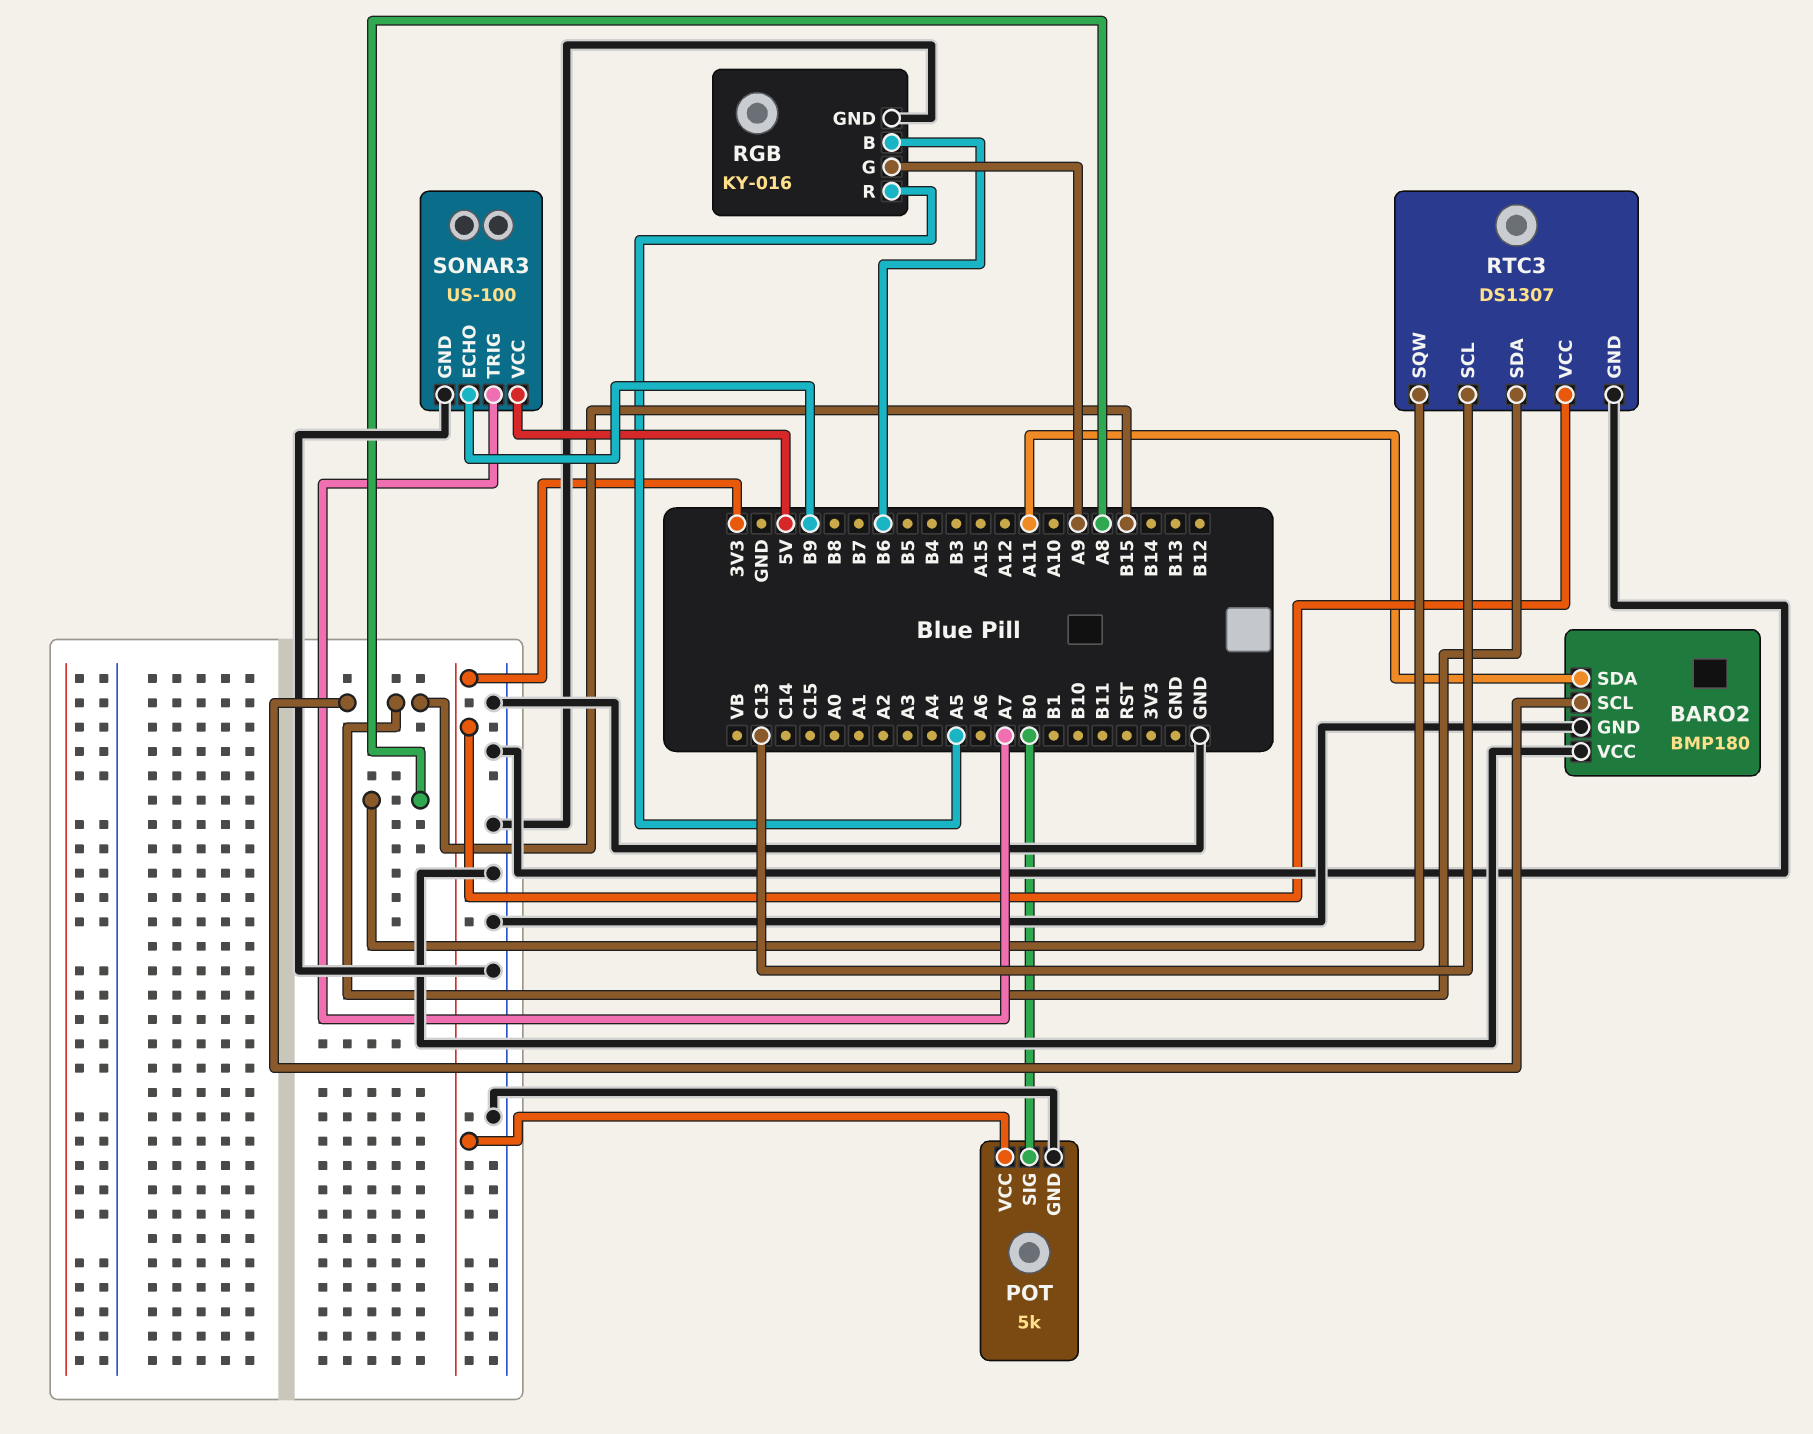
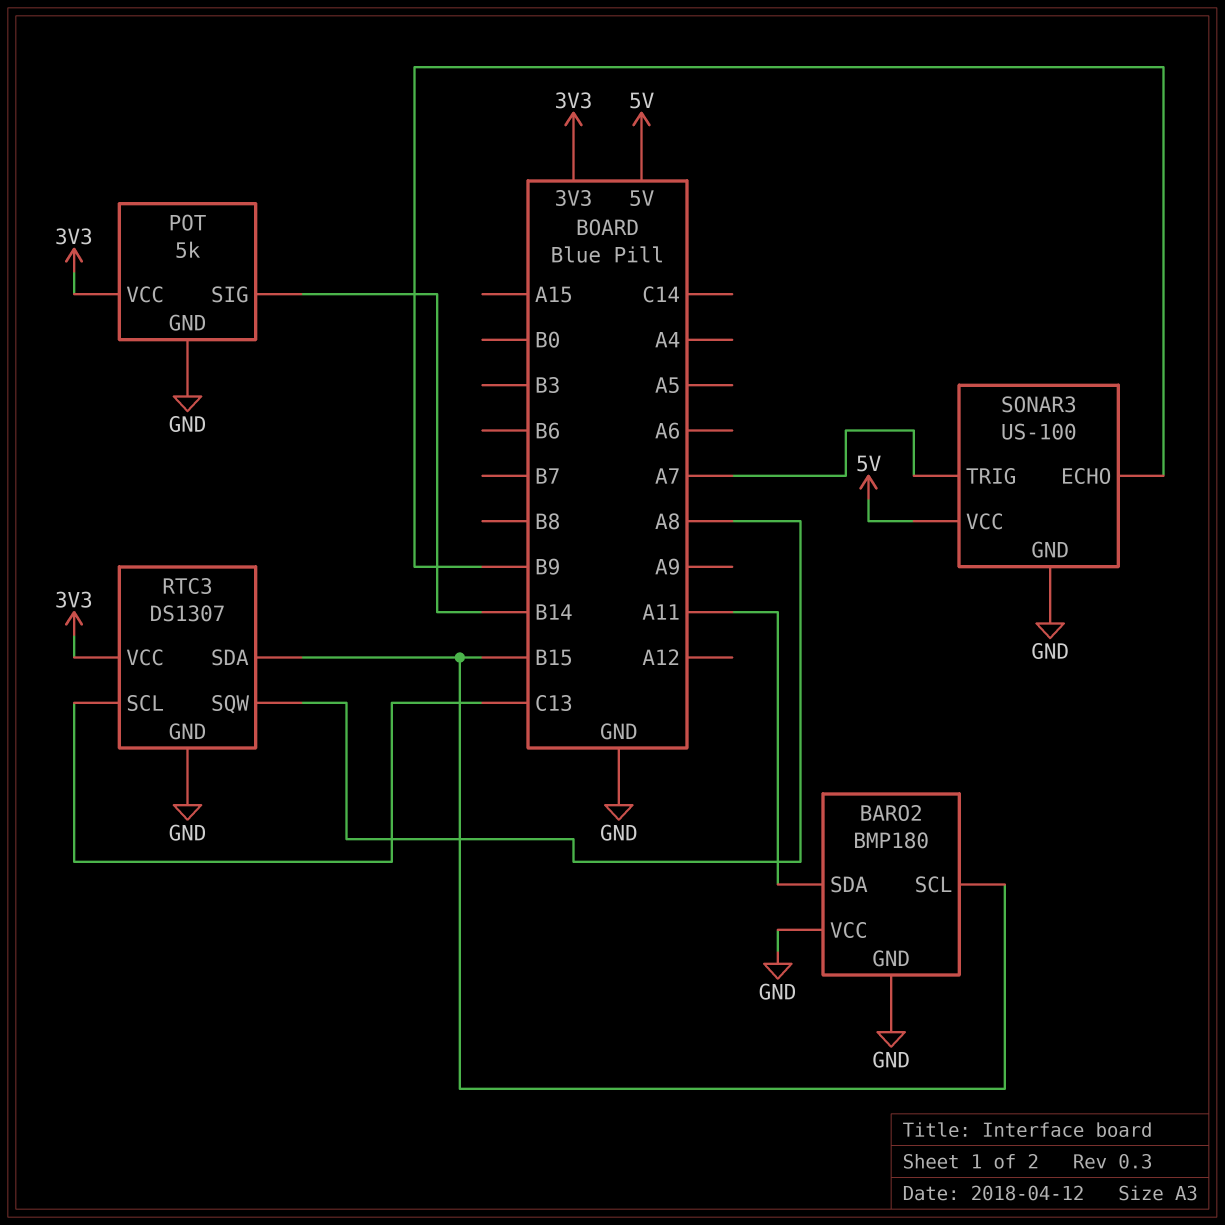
POT pin SIG: B0 -> B14
RGB: KY-016 -> none
RGB pin B: B6 -> none
RGB pin G: A9 -> none
RGB pin GND: GND -> none
RGB pin R: A5 -> none

